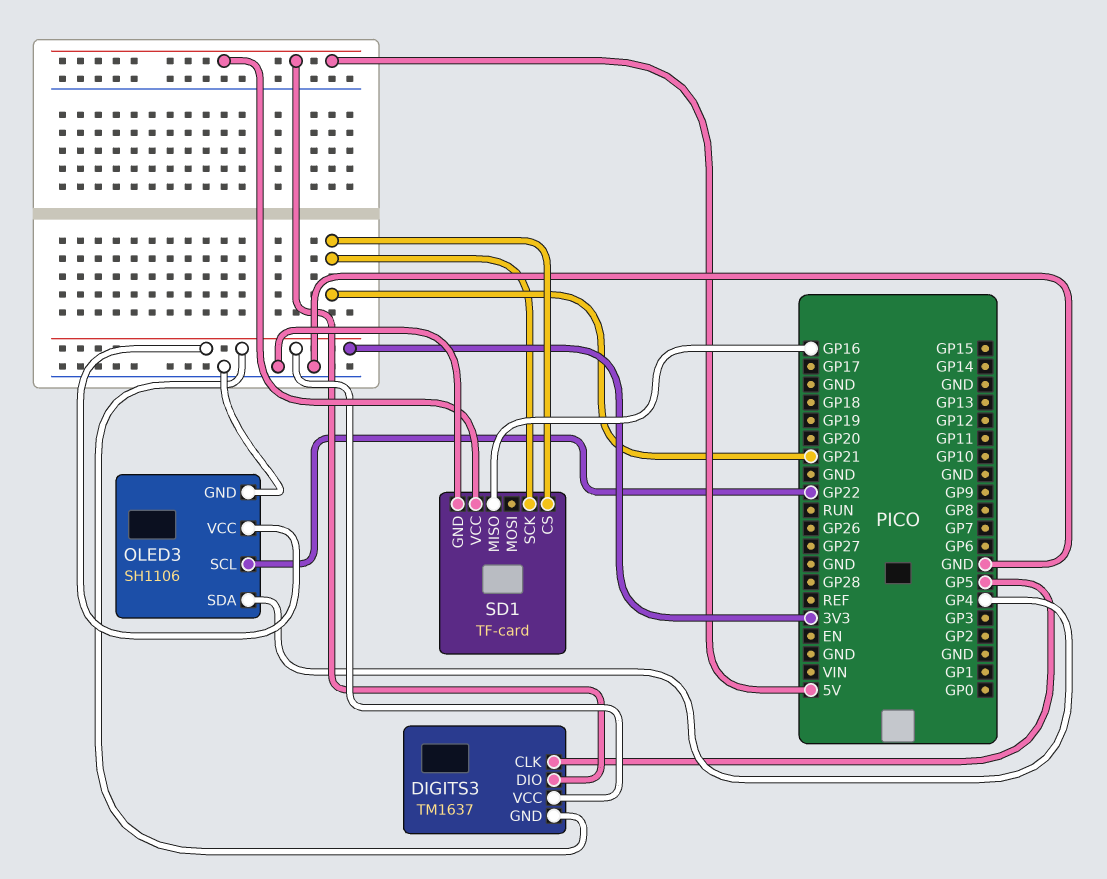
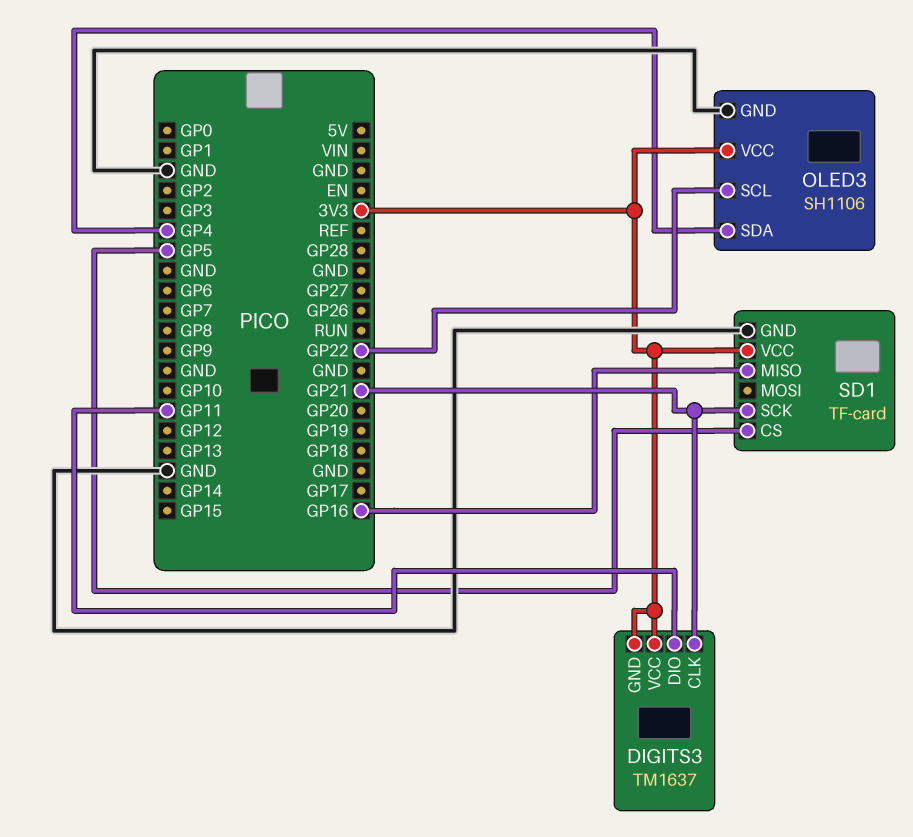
DIGITS3 pin CLK: GP5 -> GP21
DIGITS3 pin DIO: 5V -> GP11
SD1 pin CS: GP21 -> GP5
SD1 pin VCC: 5V -> 3V3

